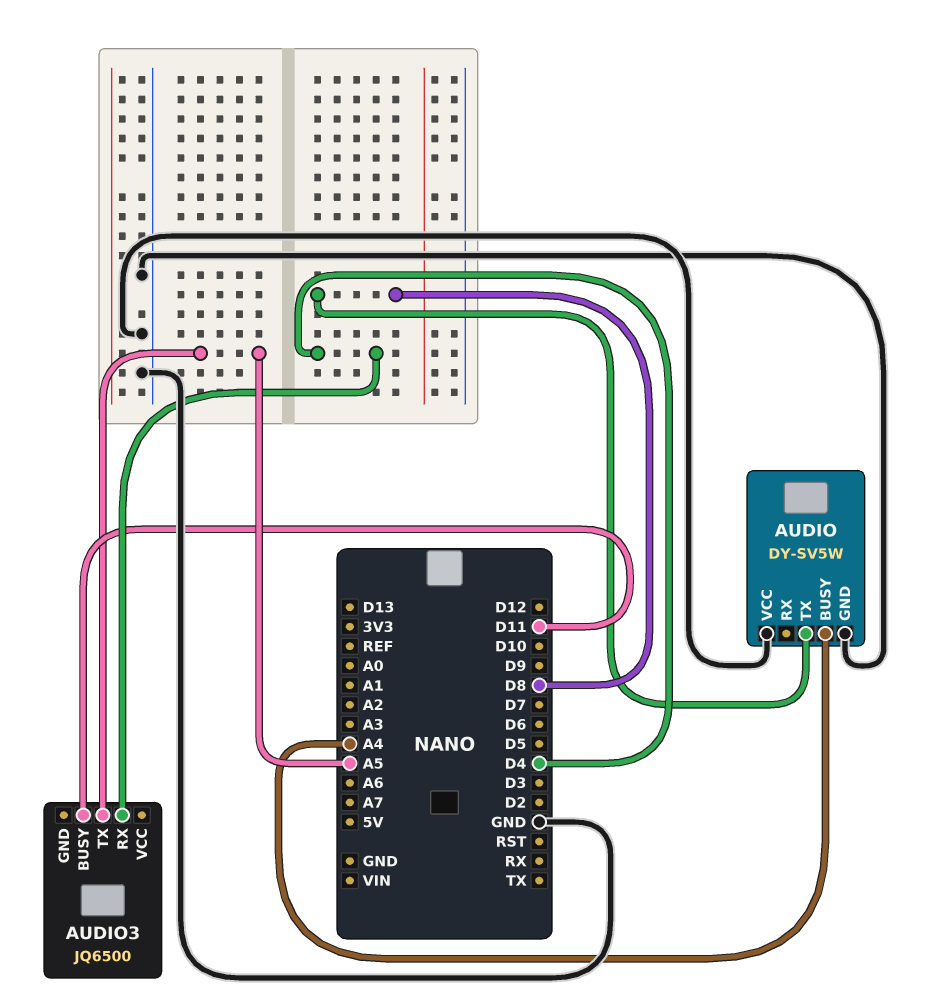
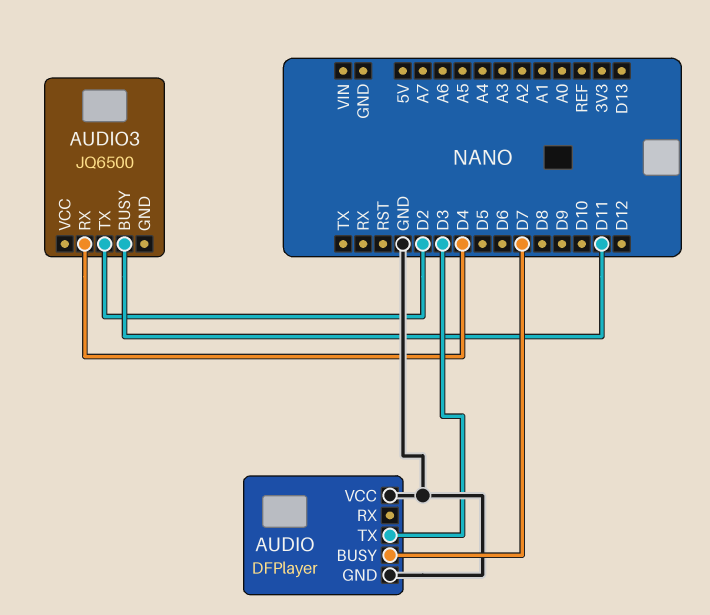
AUDIO: DY-SV5W -> DFPlayer
AUDIO pin BUSY: A4 -> D7
AUDIO pin TX: D8 -> D3
AUDIO3 pin TX: A5 -> D2

